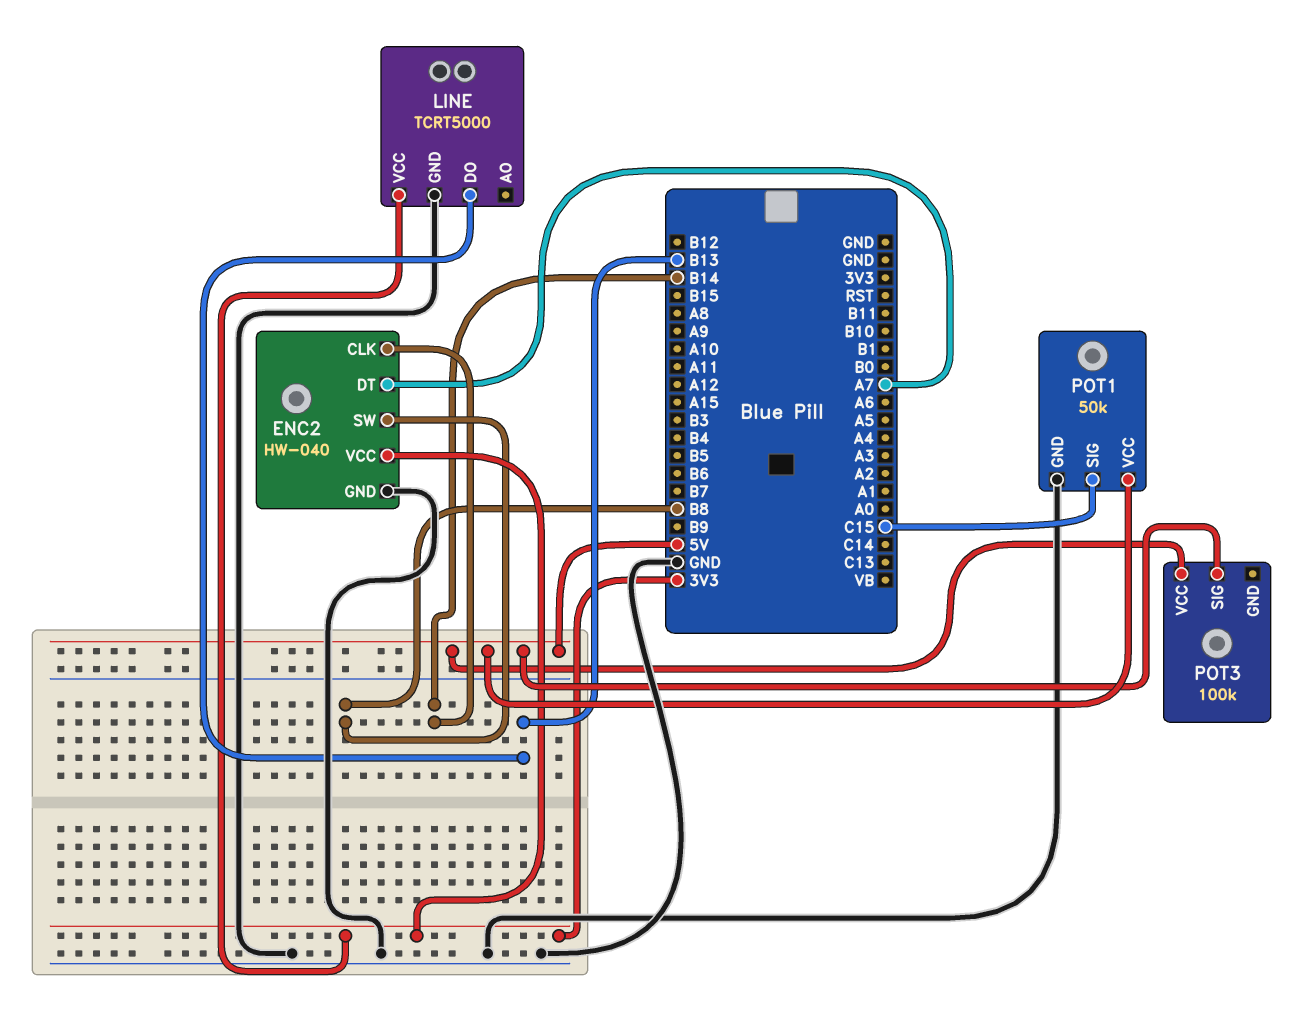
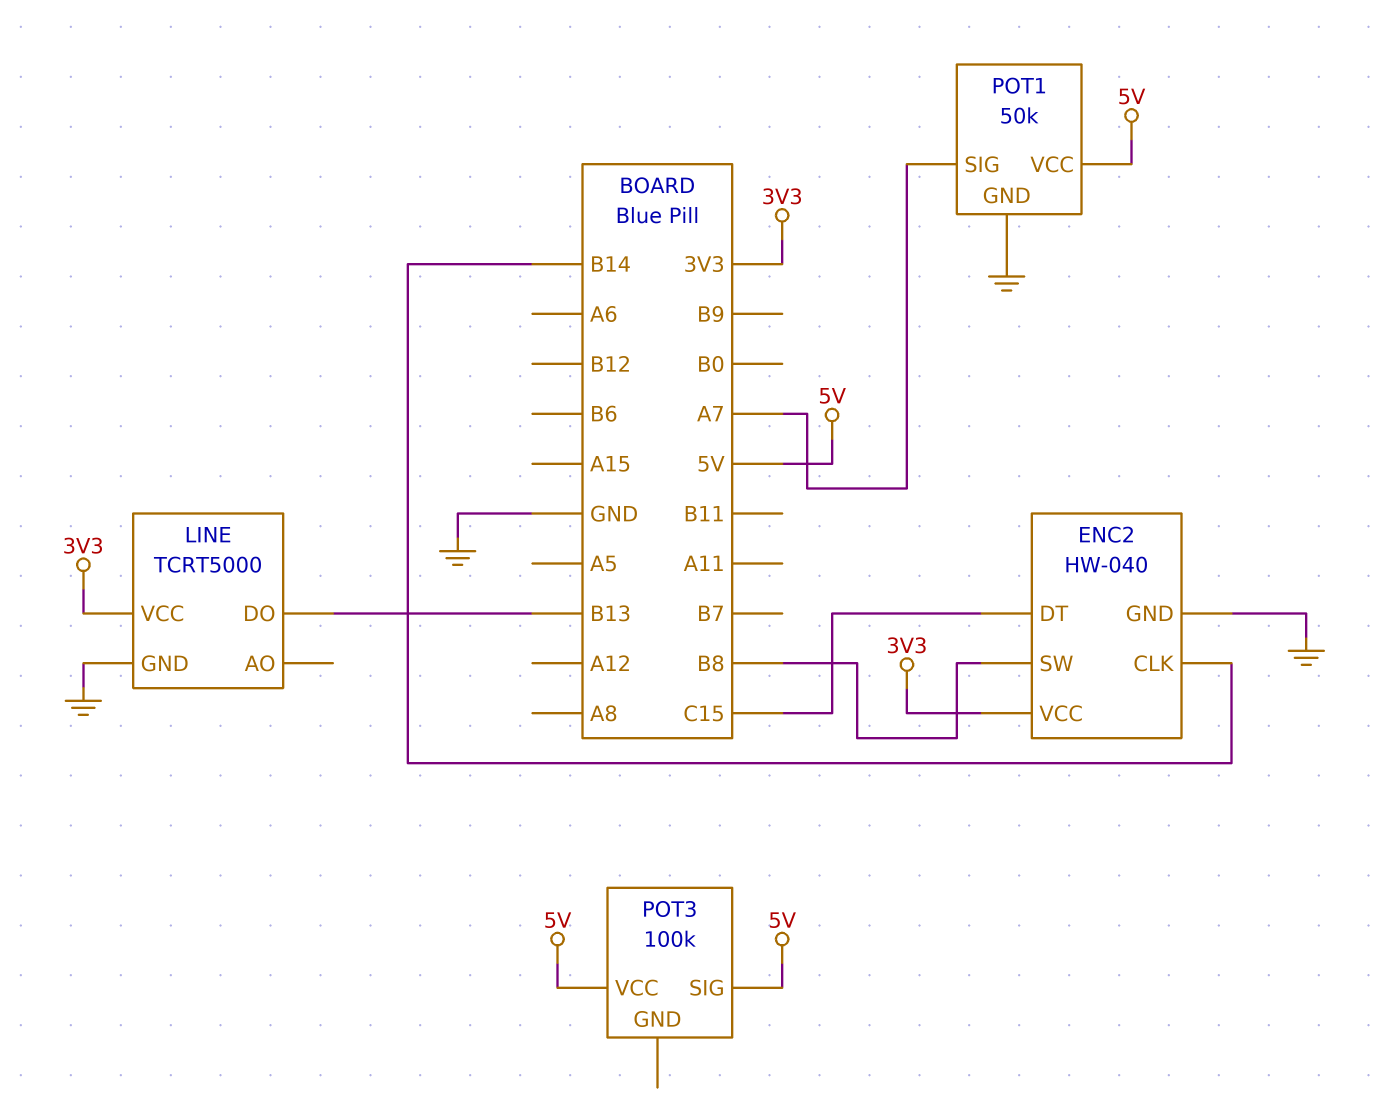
ENC2 pin DT: A7 -> C15
POT1 pin SIG: C15 -> A7

